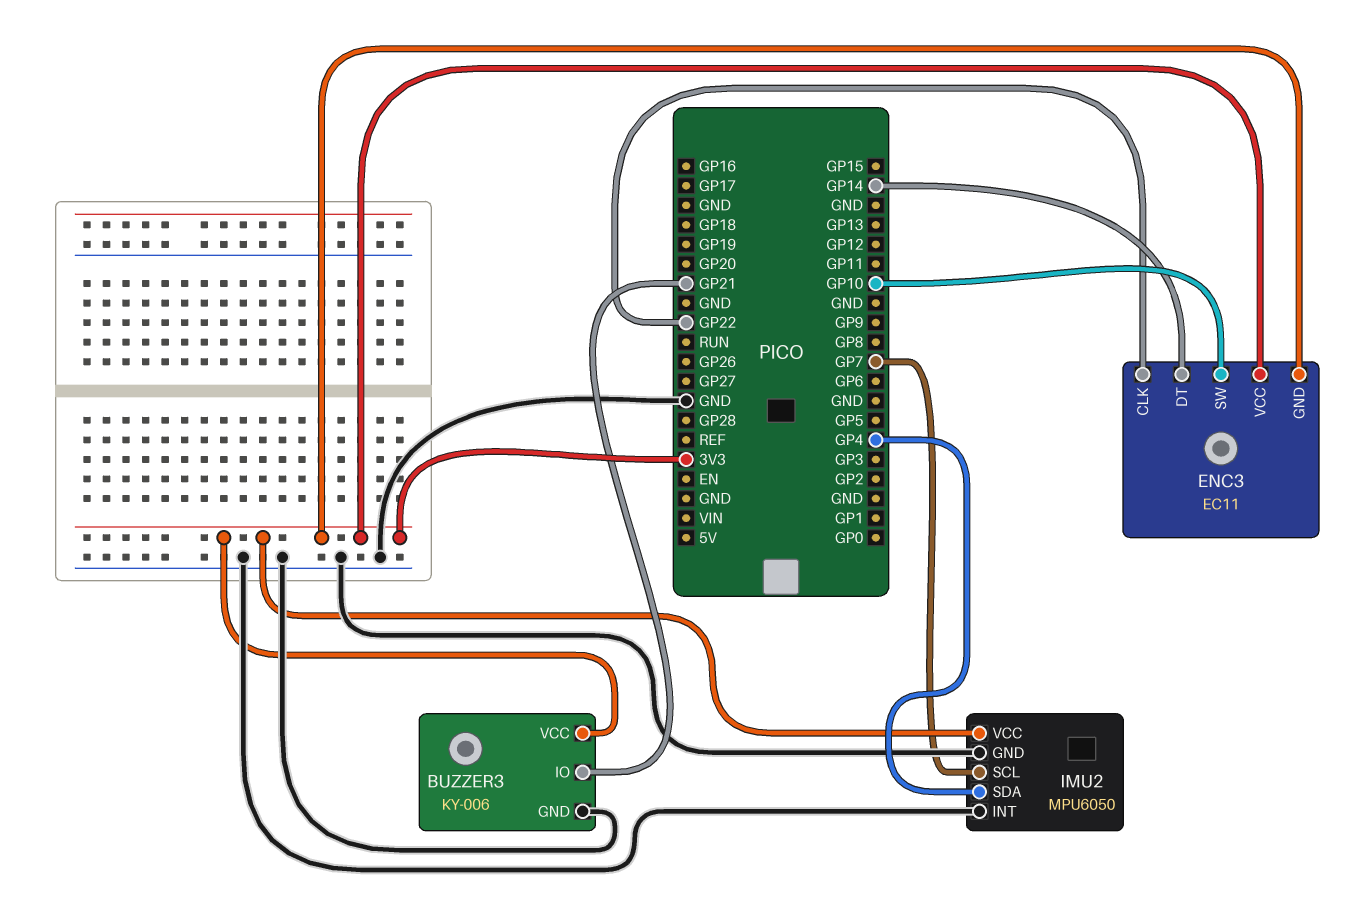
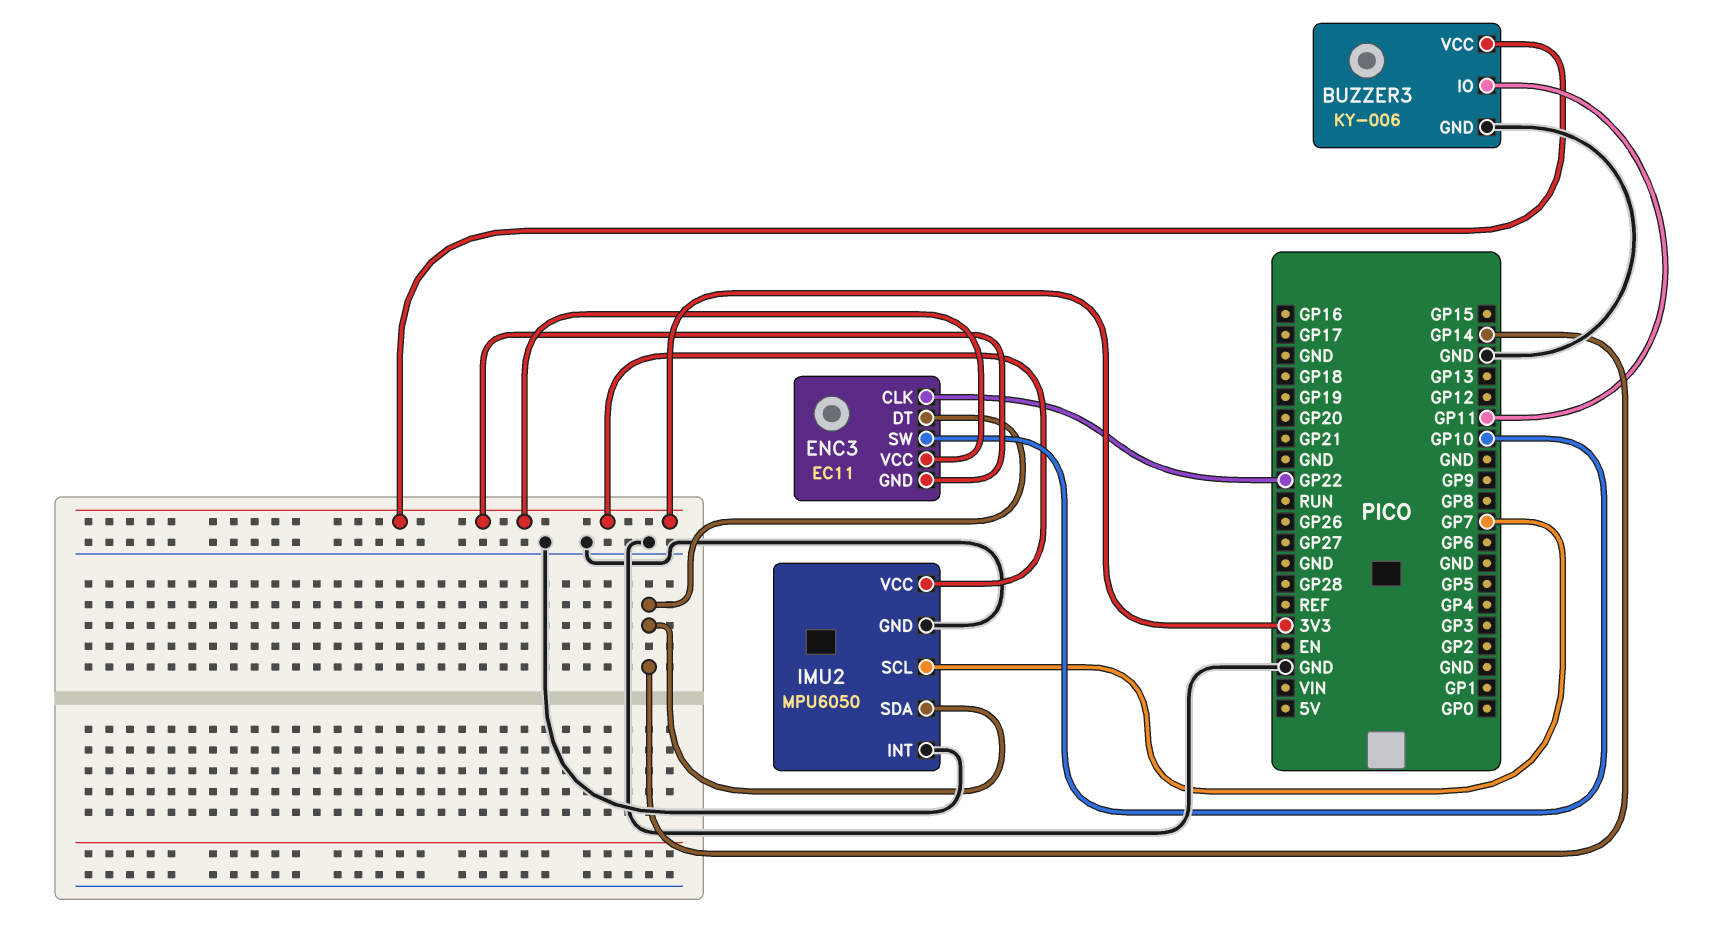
BUZZER3 pin IO: GP21 -> GP11
IMU2 pin SDA: GP4 -> GP14

